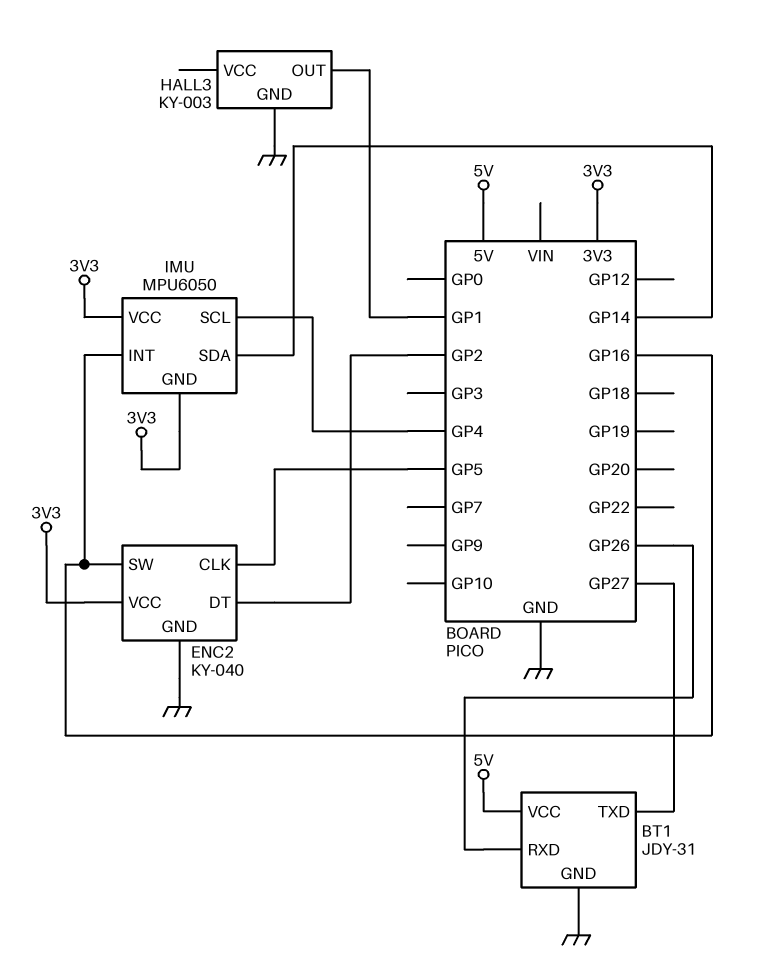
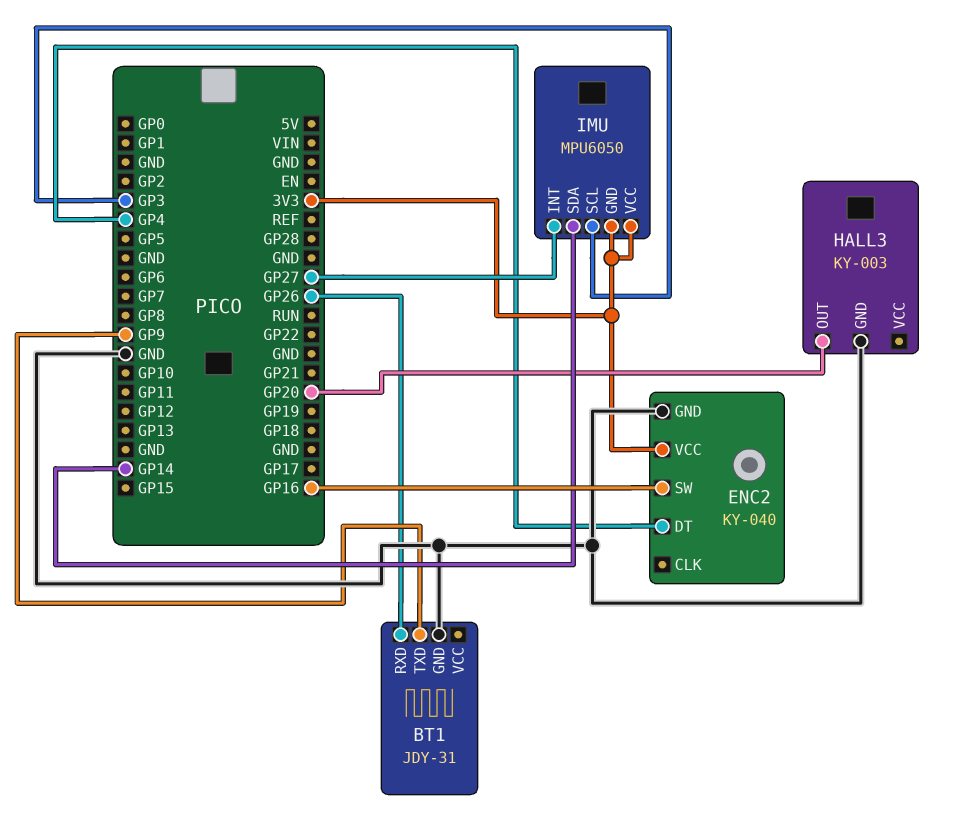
BT1 pin TXD: GP27 -> GP9
BT1 pin VCC: 5V -> none
ENC2 pin CLK: GP5 -> none
ENC2 pin DT: GP2 -> GP4
HALL3 pin OUT: GP1 -> GP20
IMU pin INT: GP16 -> GP27
IMU pin SCL: GP4 -> GP3

